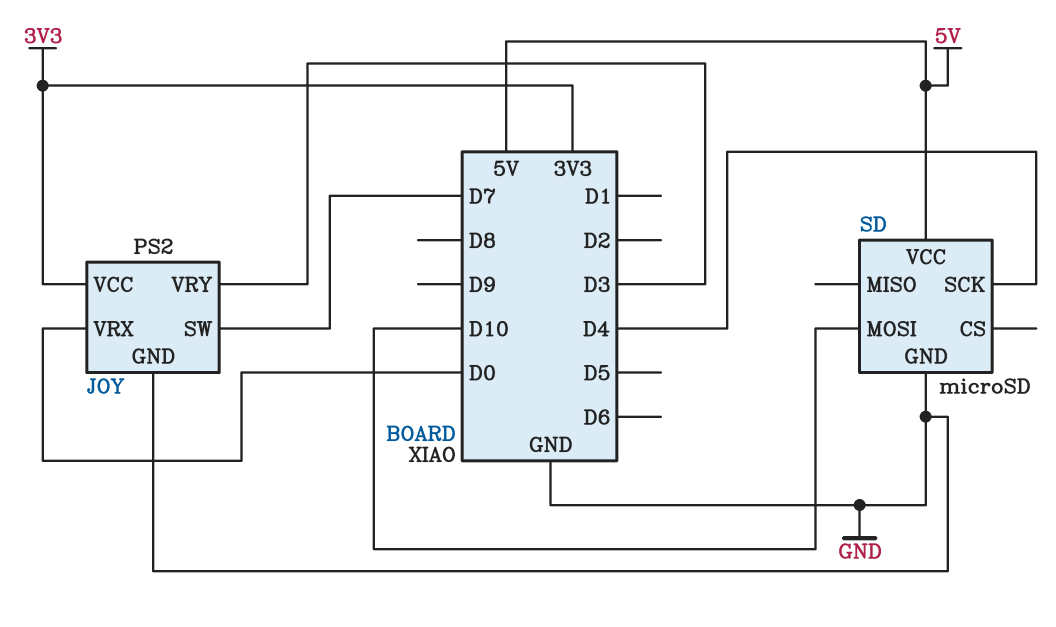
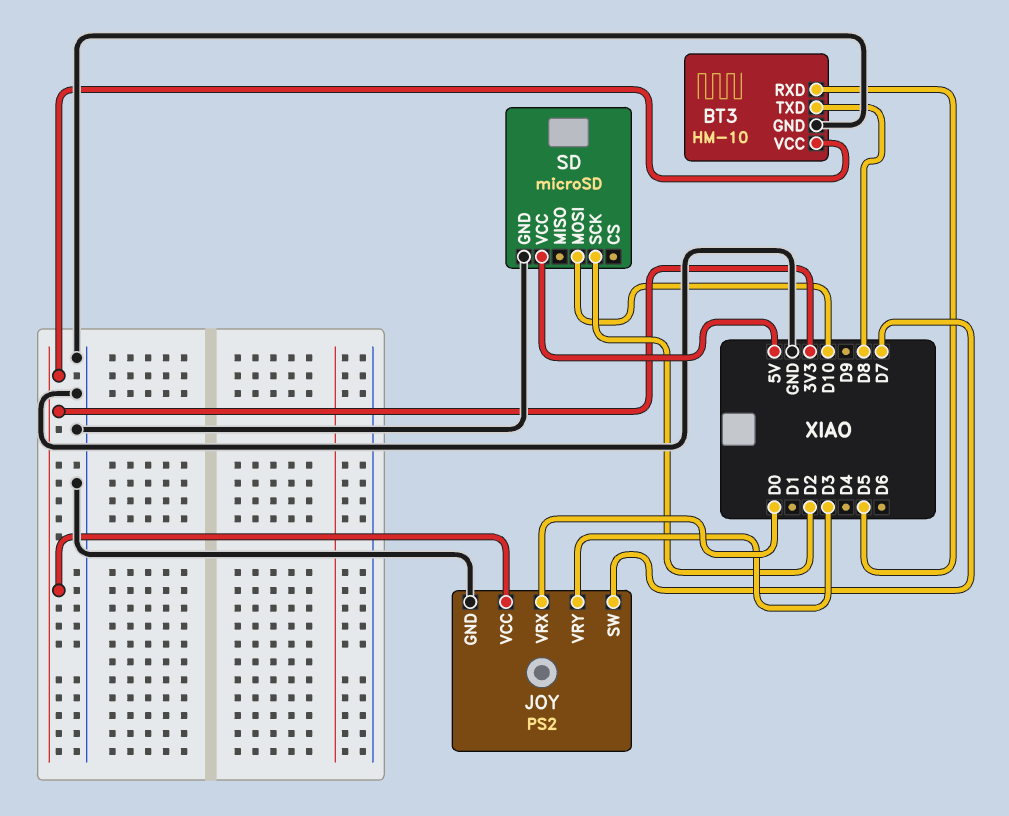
BT3: none -> HM-10
BT3 pin GND: none -> GND
BT3 pin RXD: none -> D5
BT3 pin TXD: none -> D8
BT3 pin VCC: none -> 3V3
SD pin SCK: D4 -> D2

